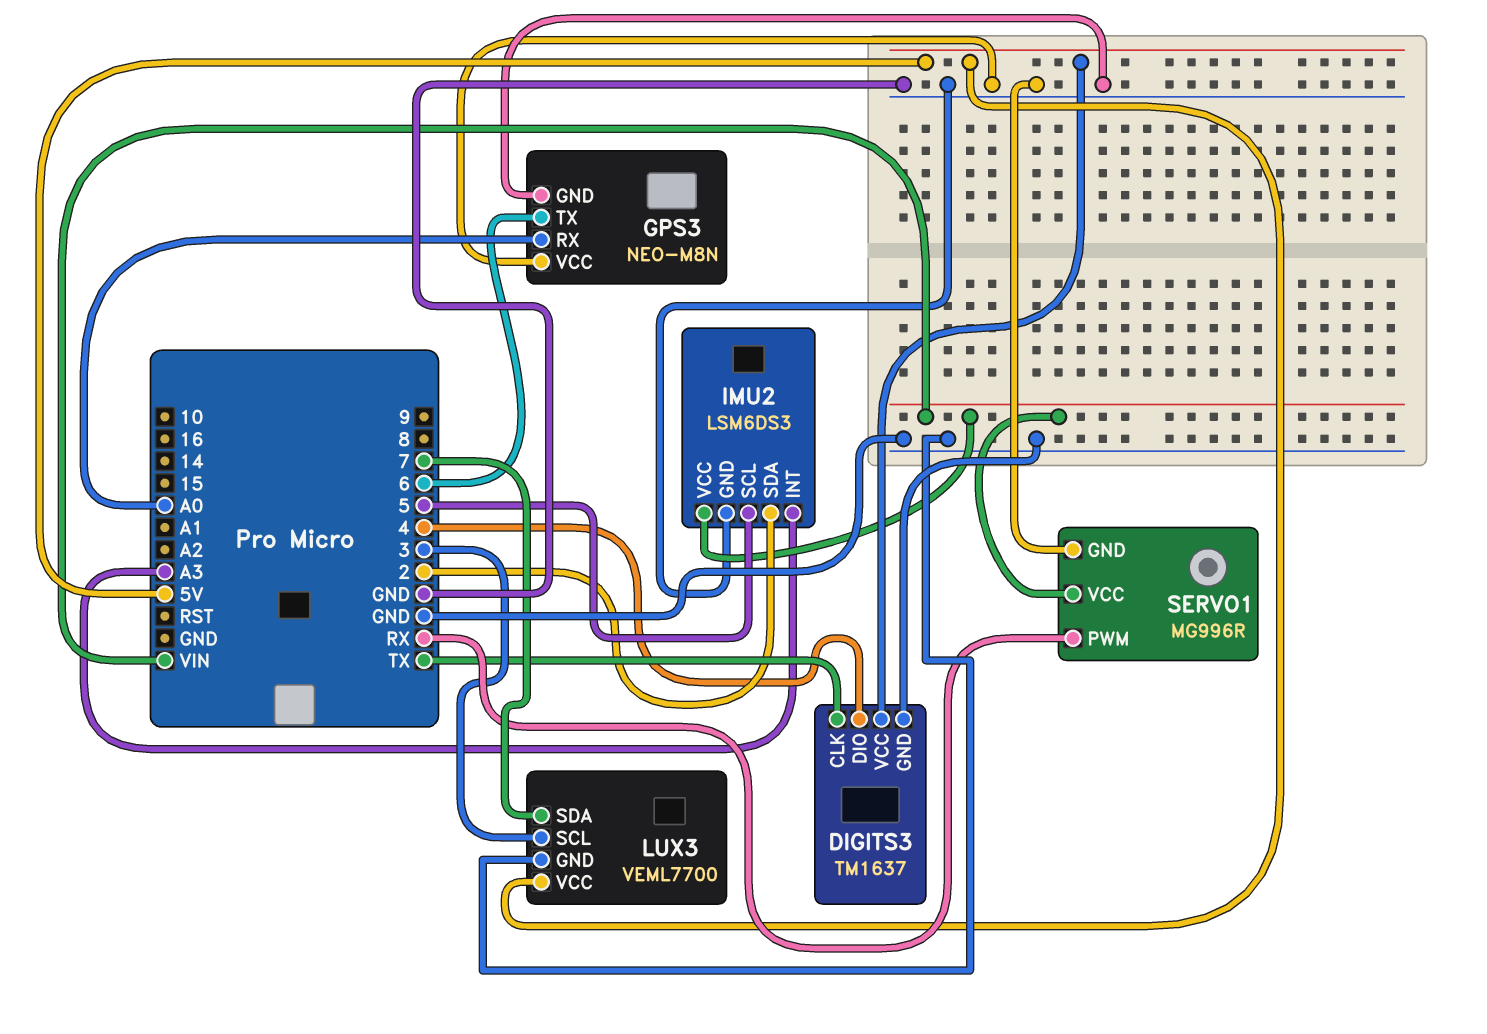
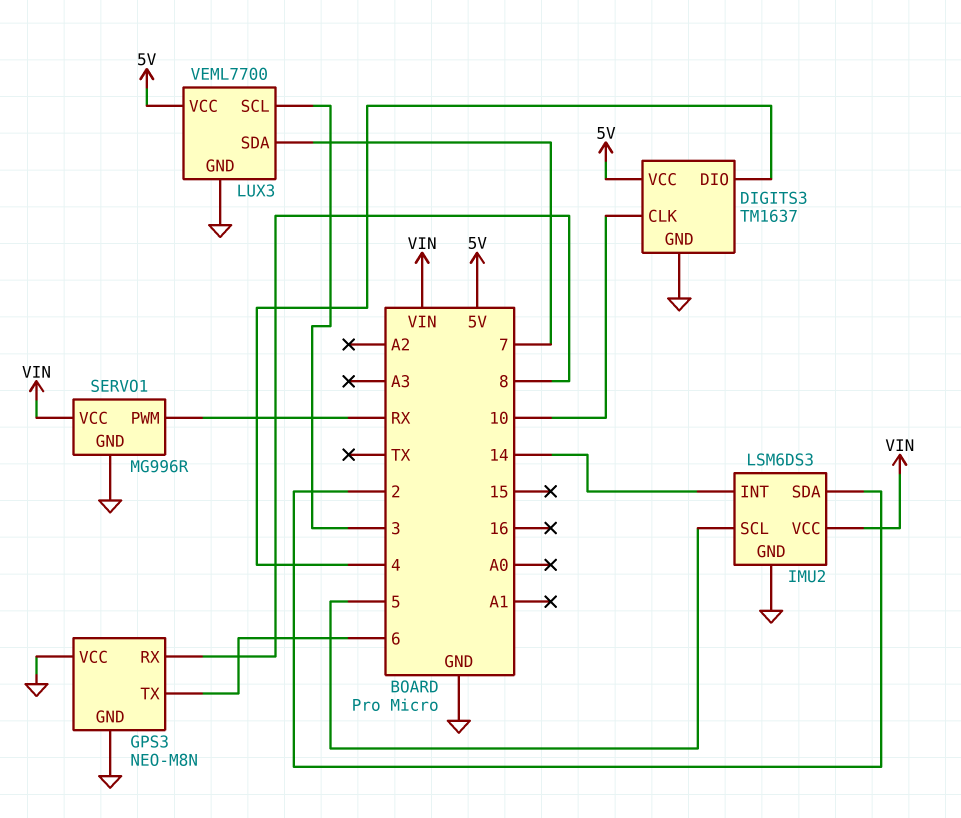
DIGITS3 pin CLK: TX -> 10
GPS3 pin RX: A0 -> 8
IMU2 pin INT: A3 -> 14

